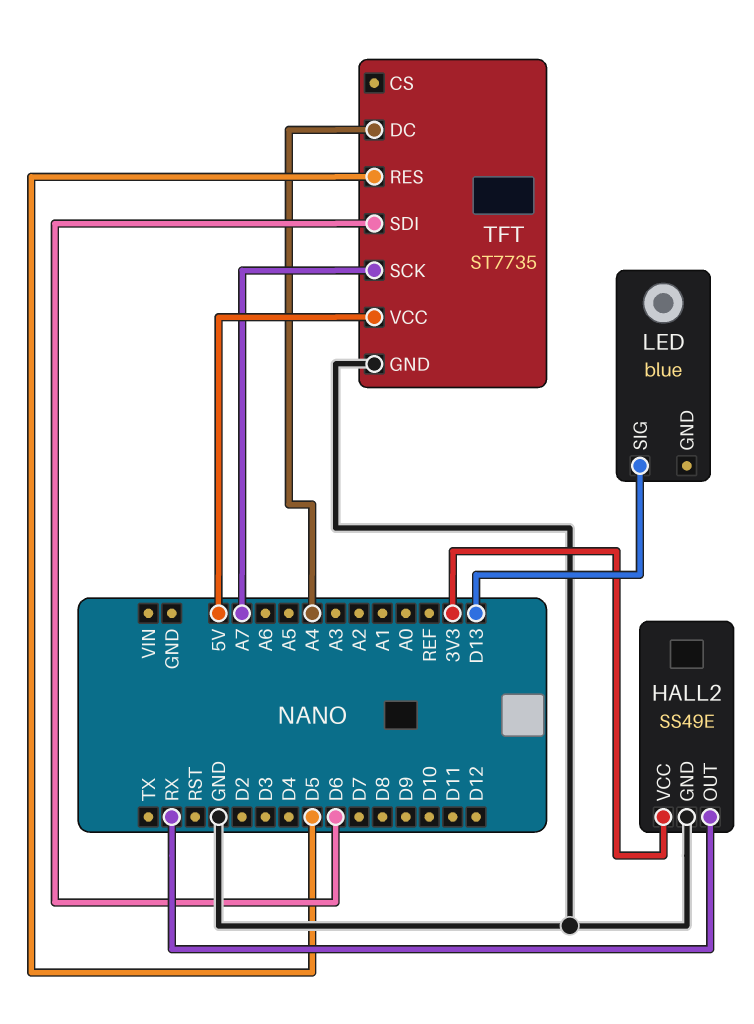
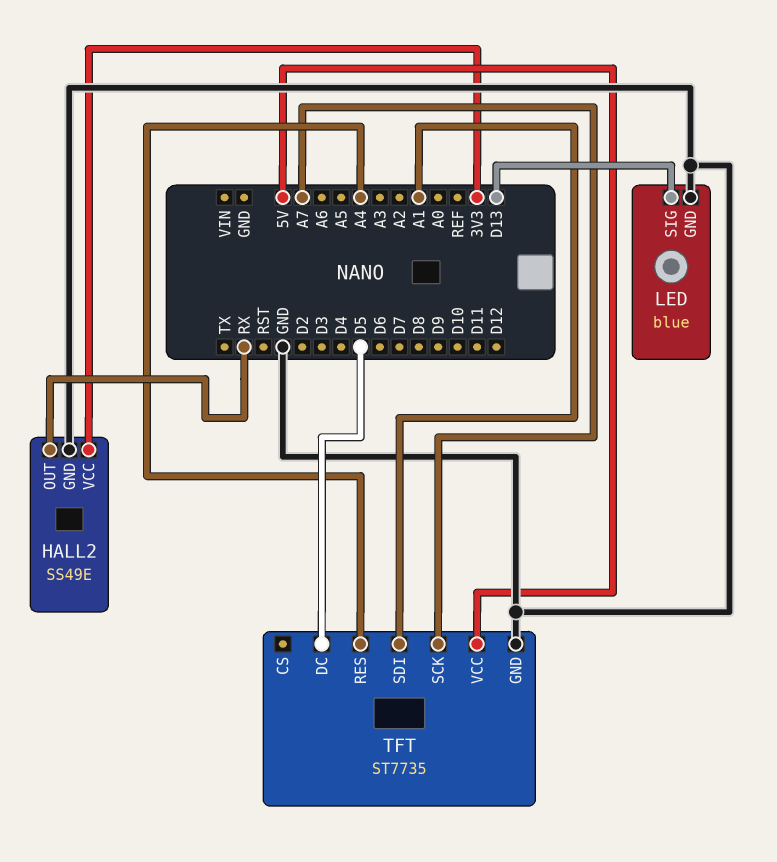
LED pin GND: none -> GND
TFT pin DC: A4 -> D5
TFT pin RES: D5 -> A4
TFT pin SDI: D6 -> A1

